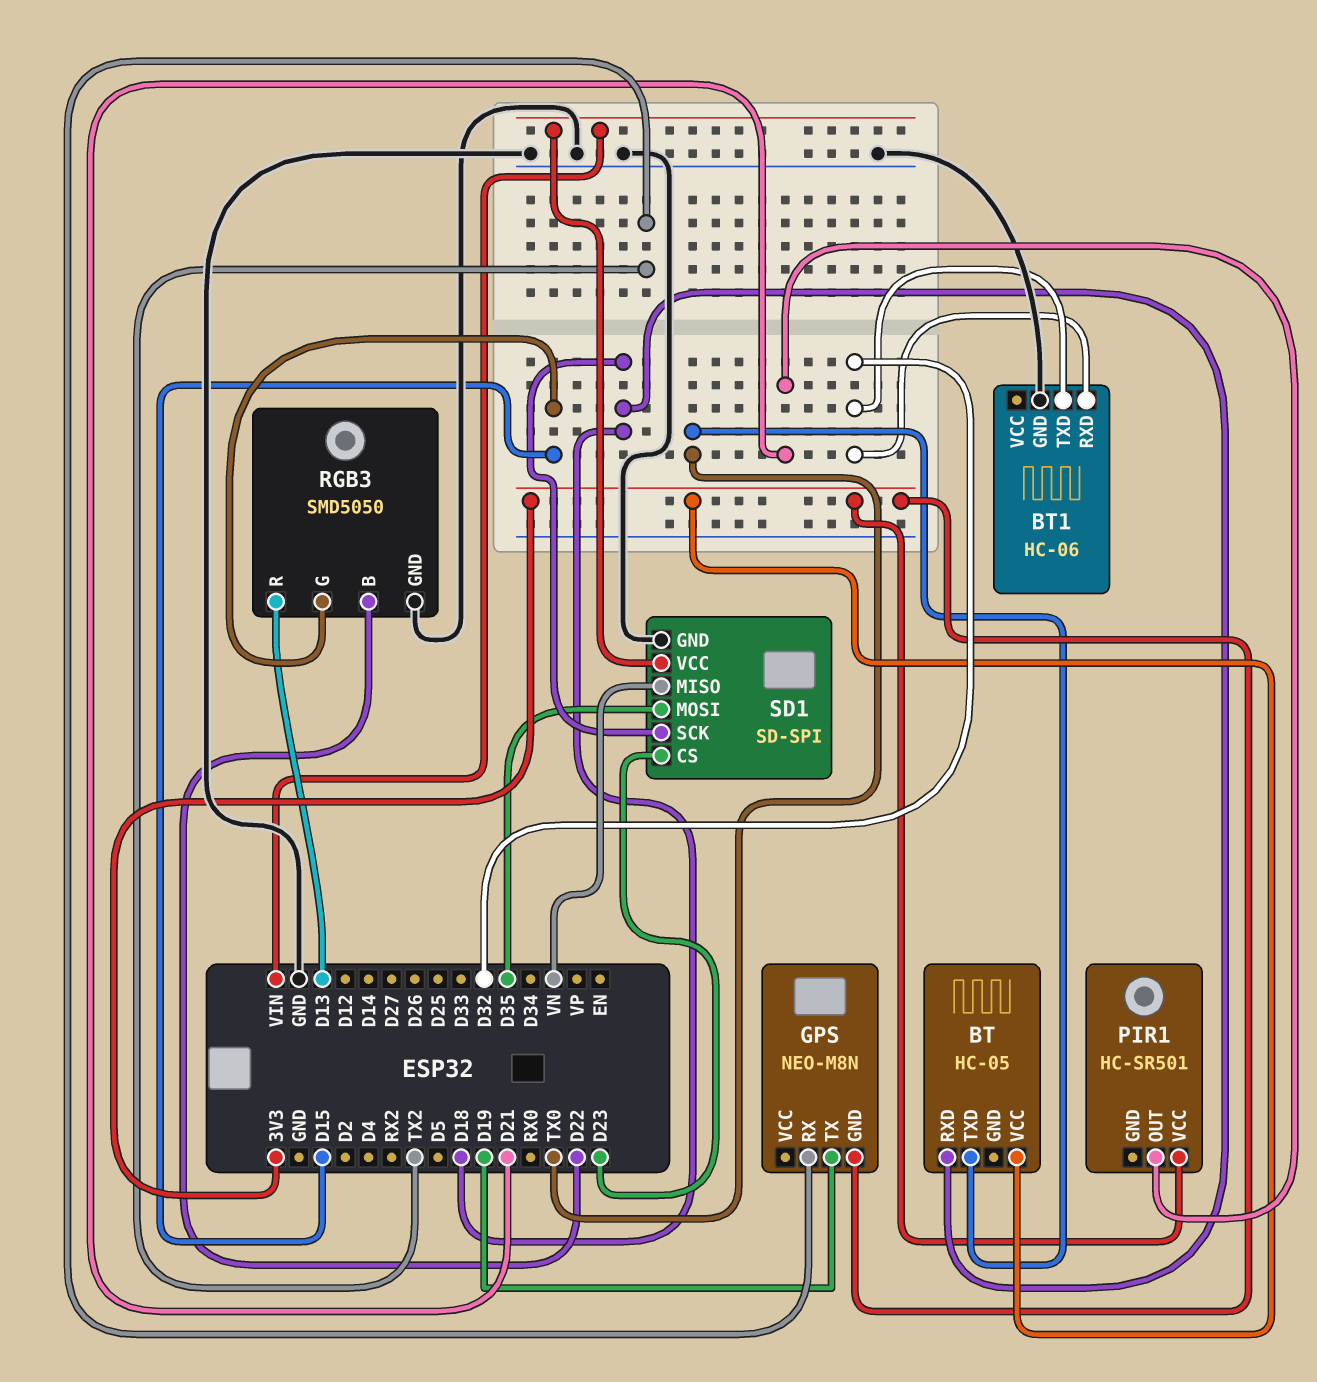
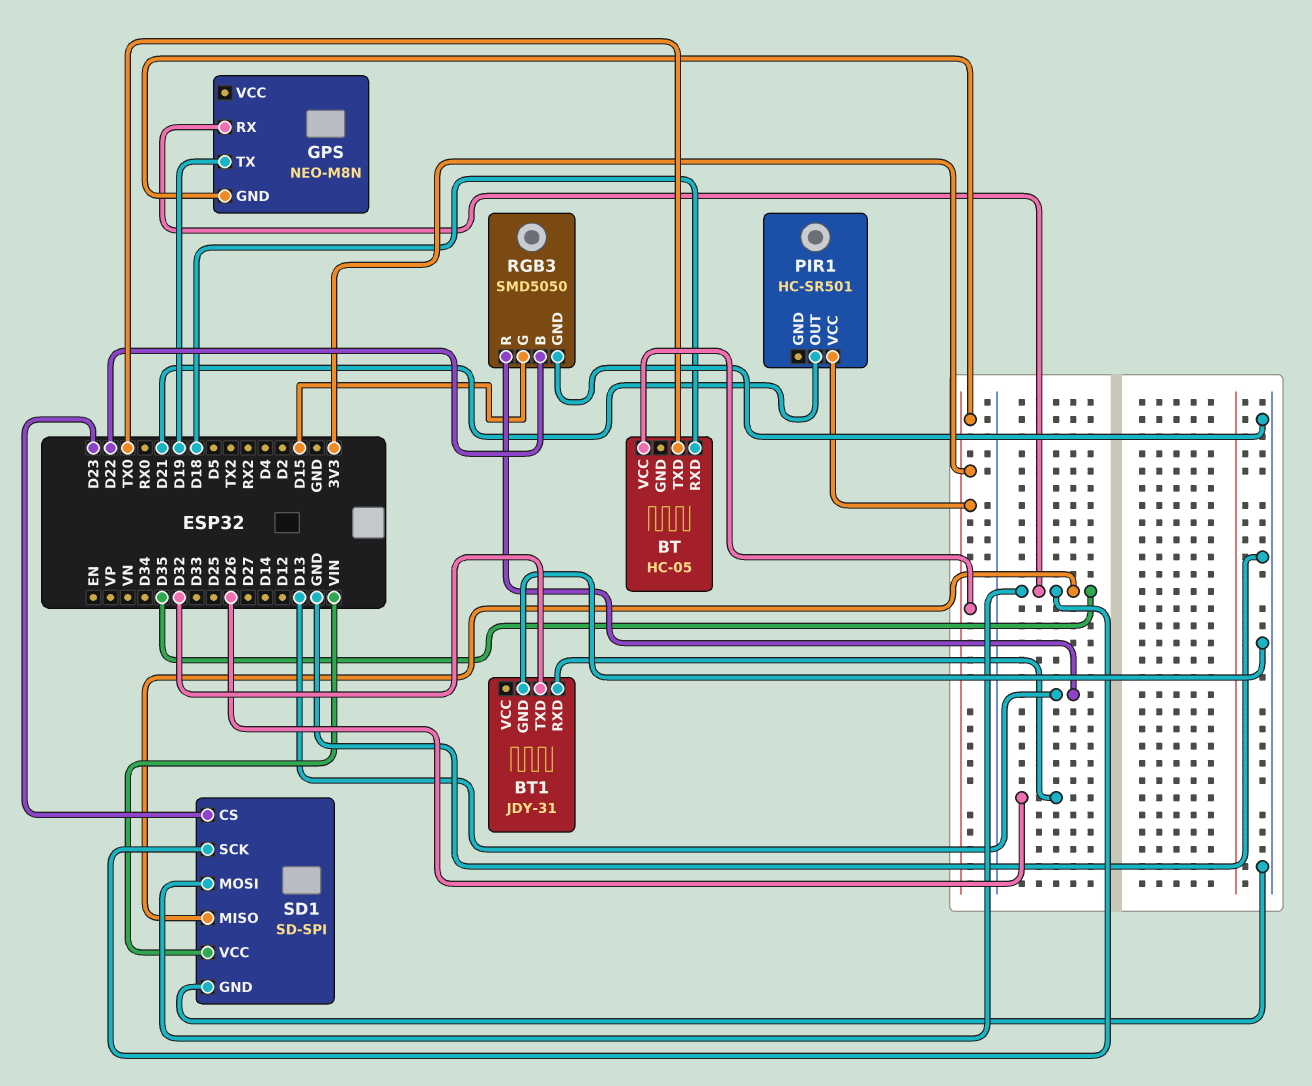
BT1: HC-06 -> JDY-31
BT1 pin RXD: D32 -> D26
GPS pin RX: TX2 -> D35
SD1 pin MISO: VN -> D35
SD1 pin SCK: D18 -> D35

